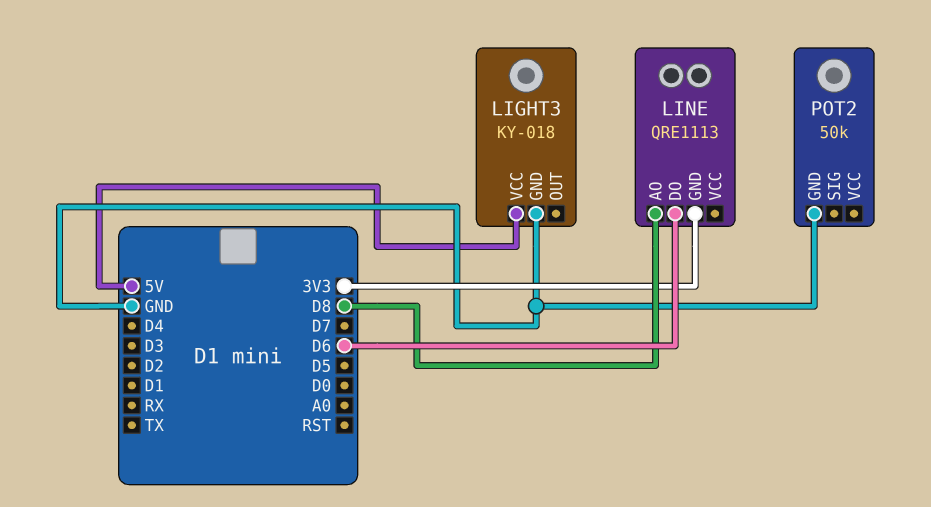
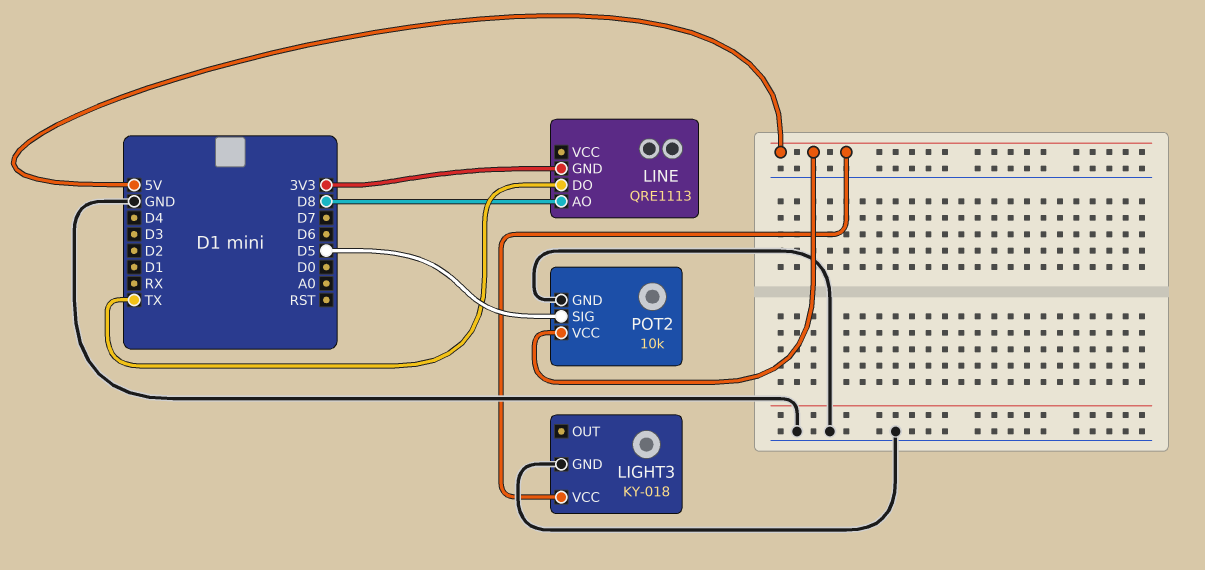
LINE pin DO: D6 -> TX
POT2: 50k -> 10k
POT2 pin SIG: none -> D5
POT2 pin VCC: none -> 5V

